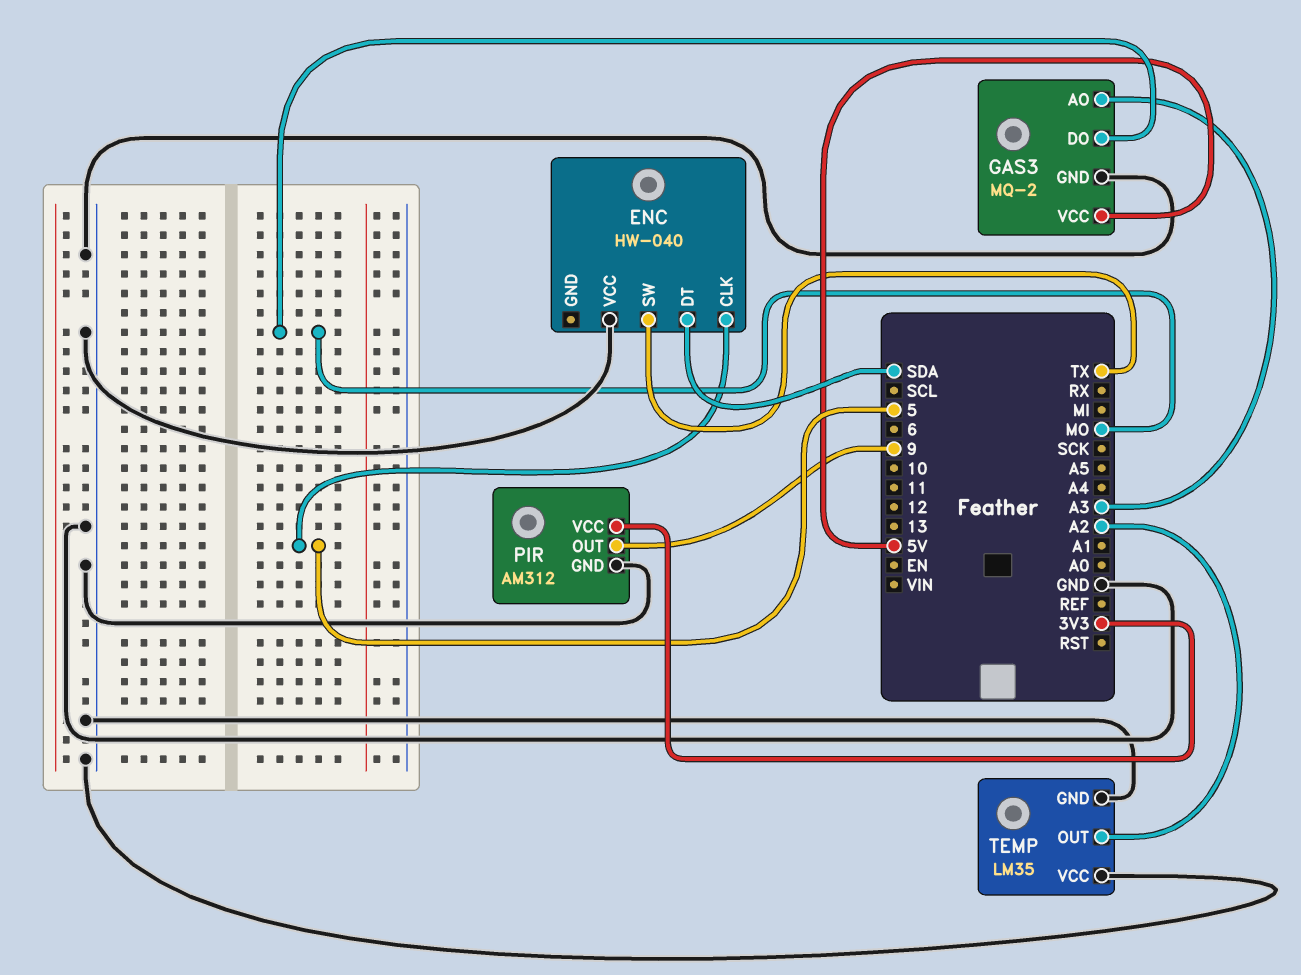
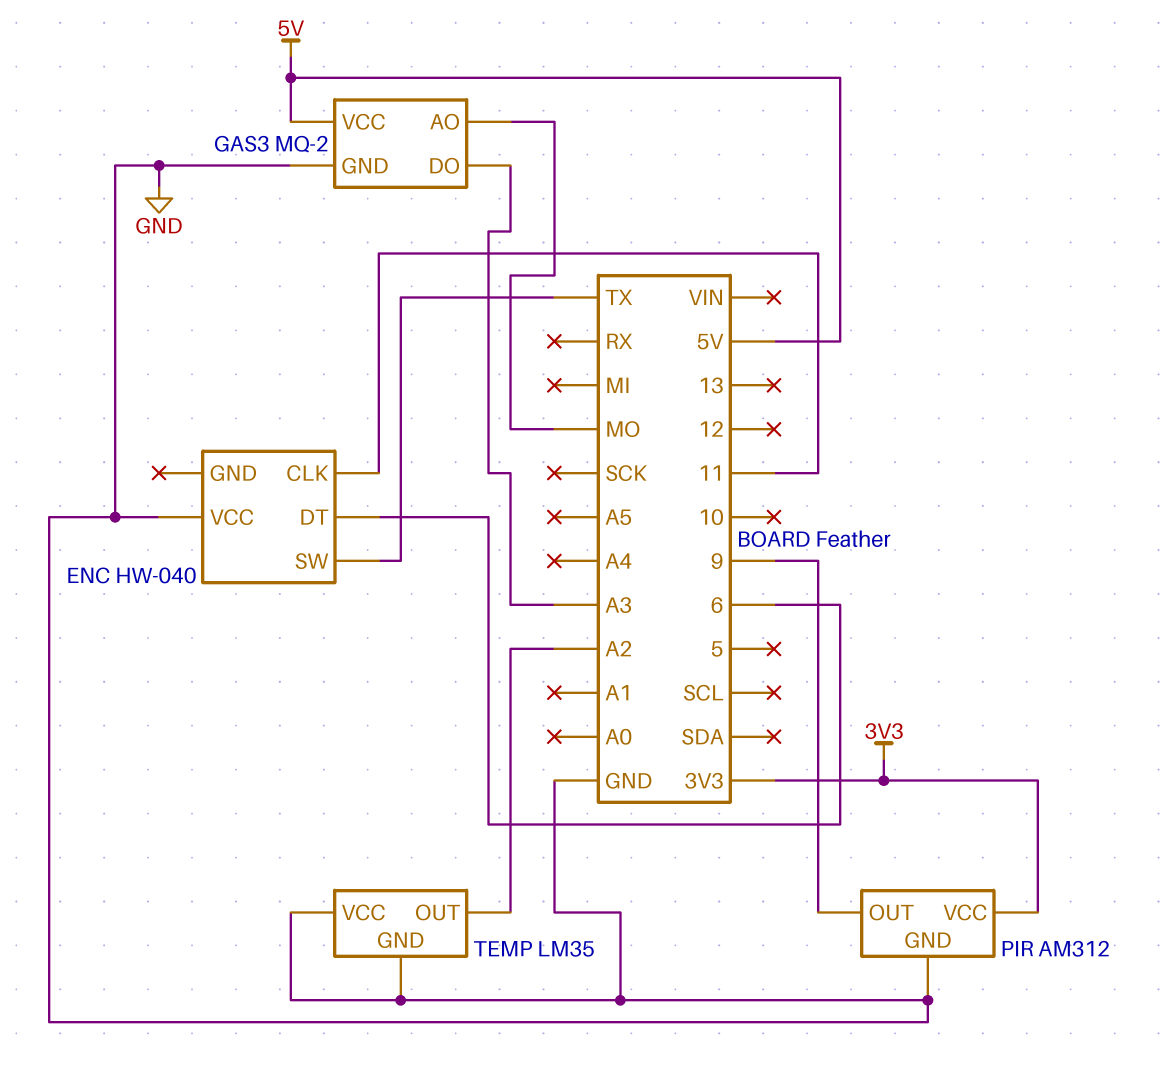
ENC pin CLK: 5 -> 11
ENC pin DT: SDA -> 6
GAS3 pin AO: A3 -> MO
GAS3 pin DO: MO -> A3

